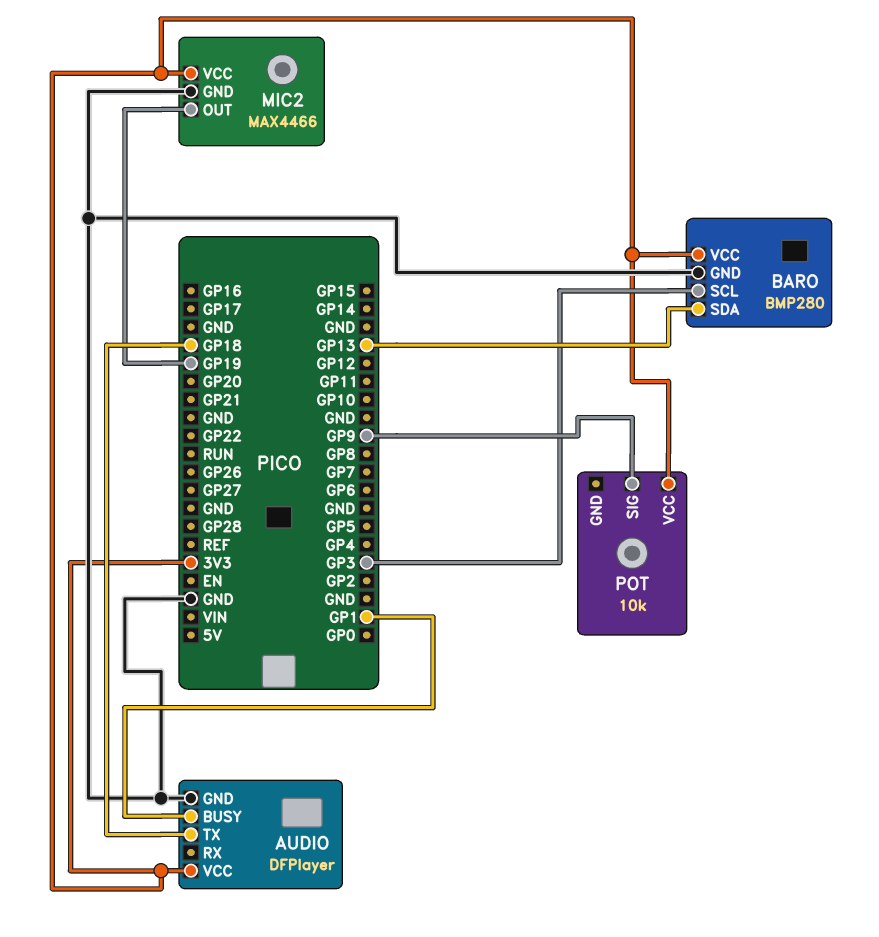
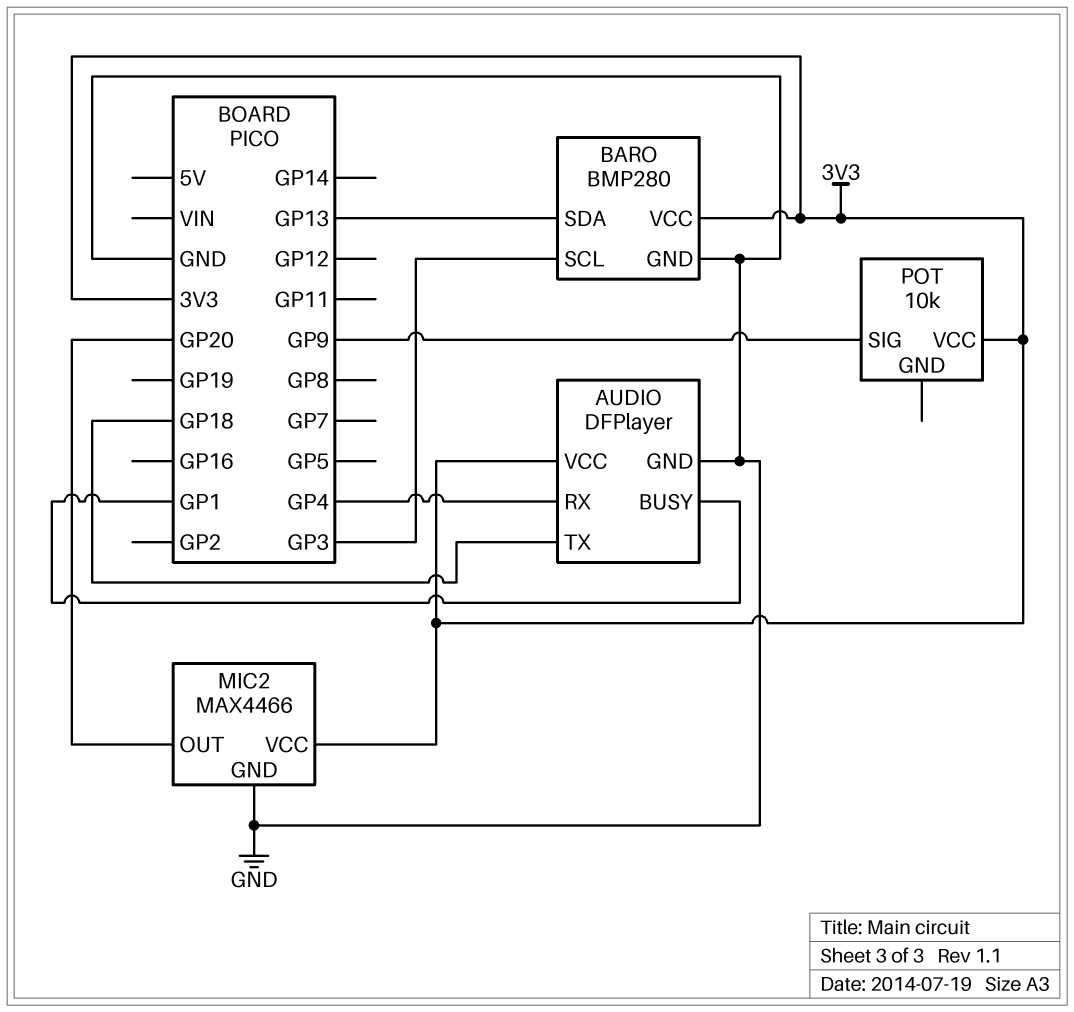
AUDIO pin RX: none -> GP4
MIC2 pin OUT: GP19 -> GP20

